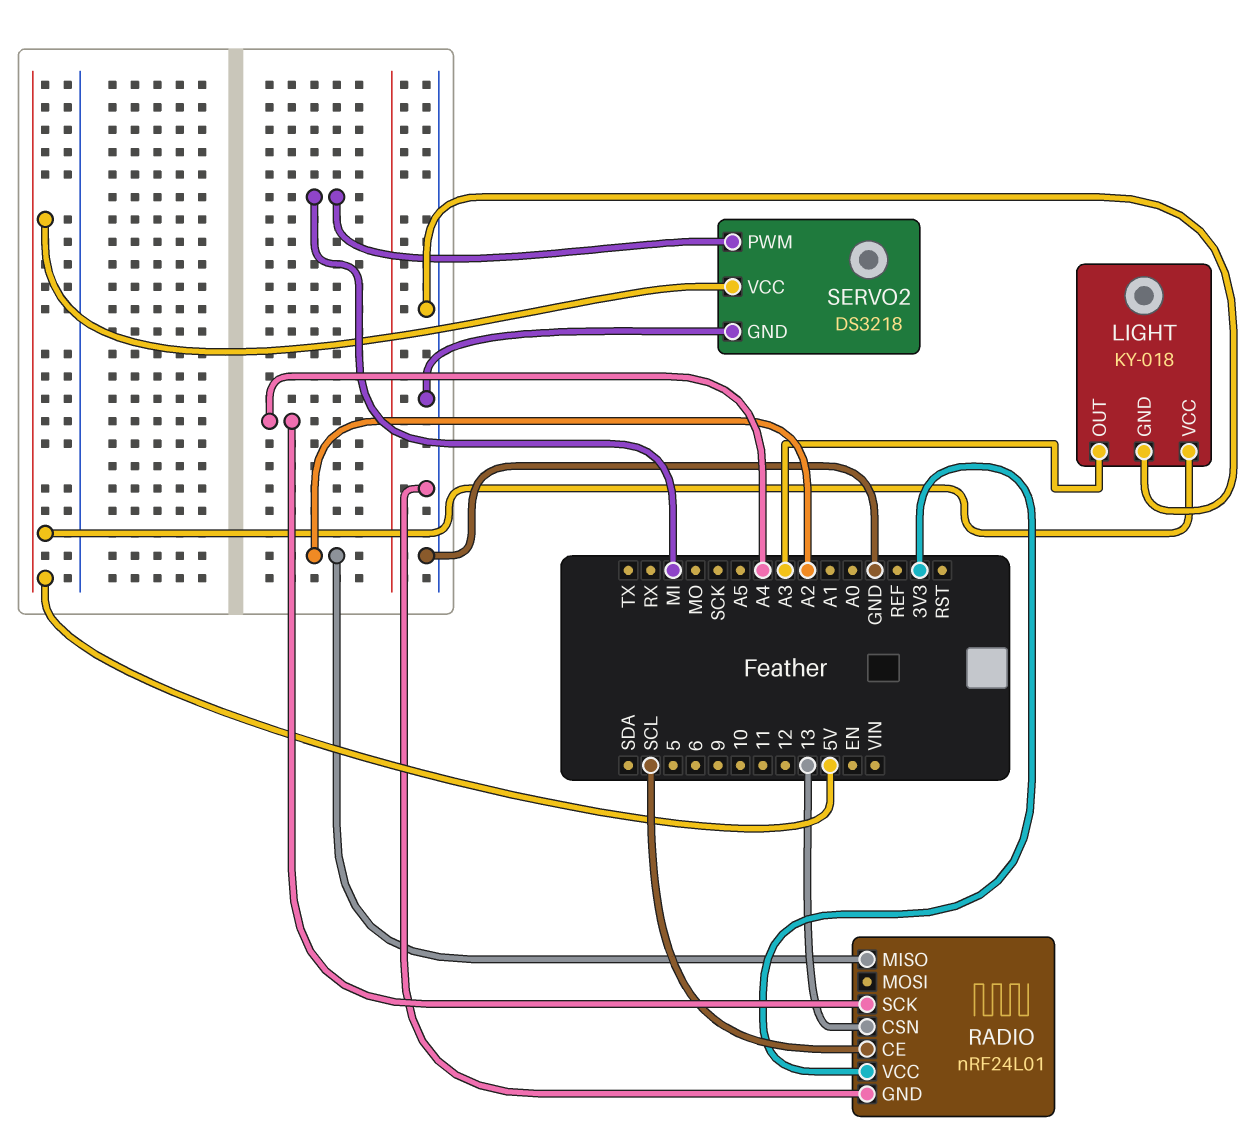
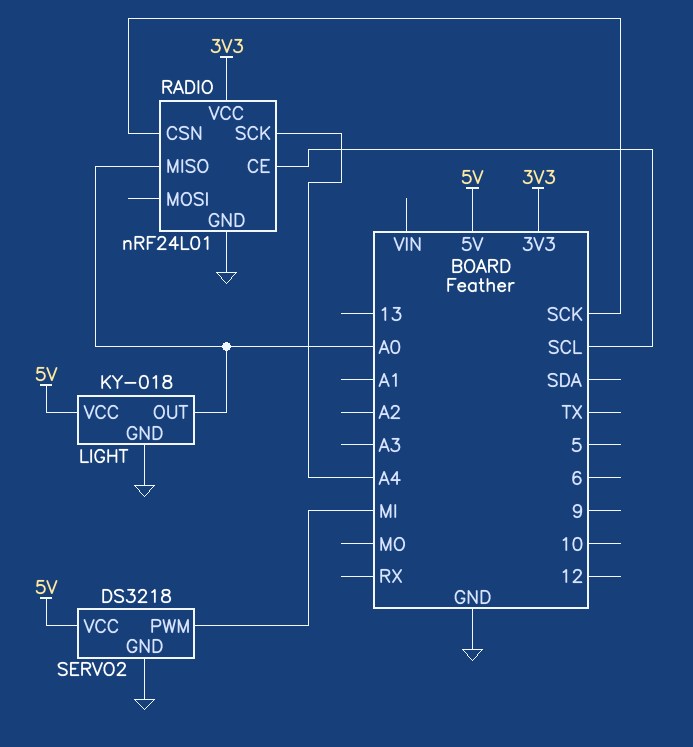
LIGHT pin OUT: A3 -> A0
RADIO pin CSN: 13 -> SCK
RADIO pin MISO: A2 -> A0

